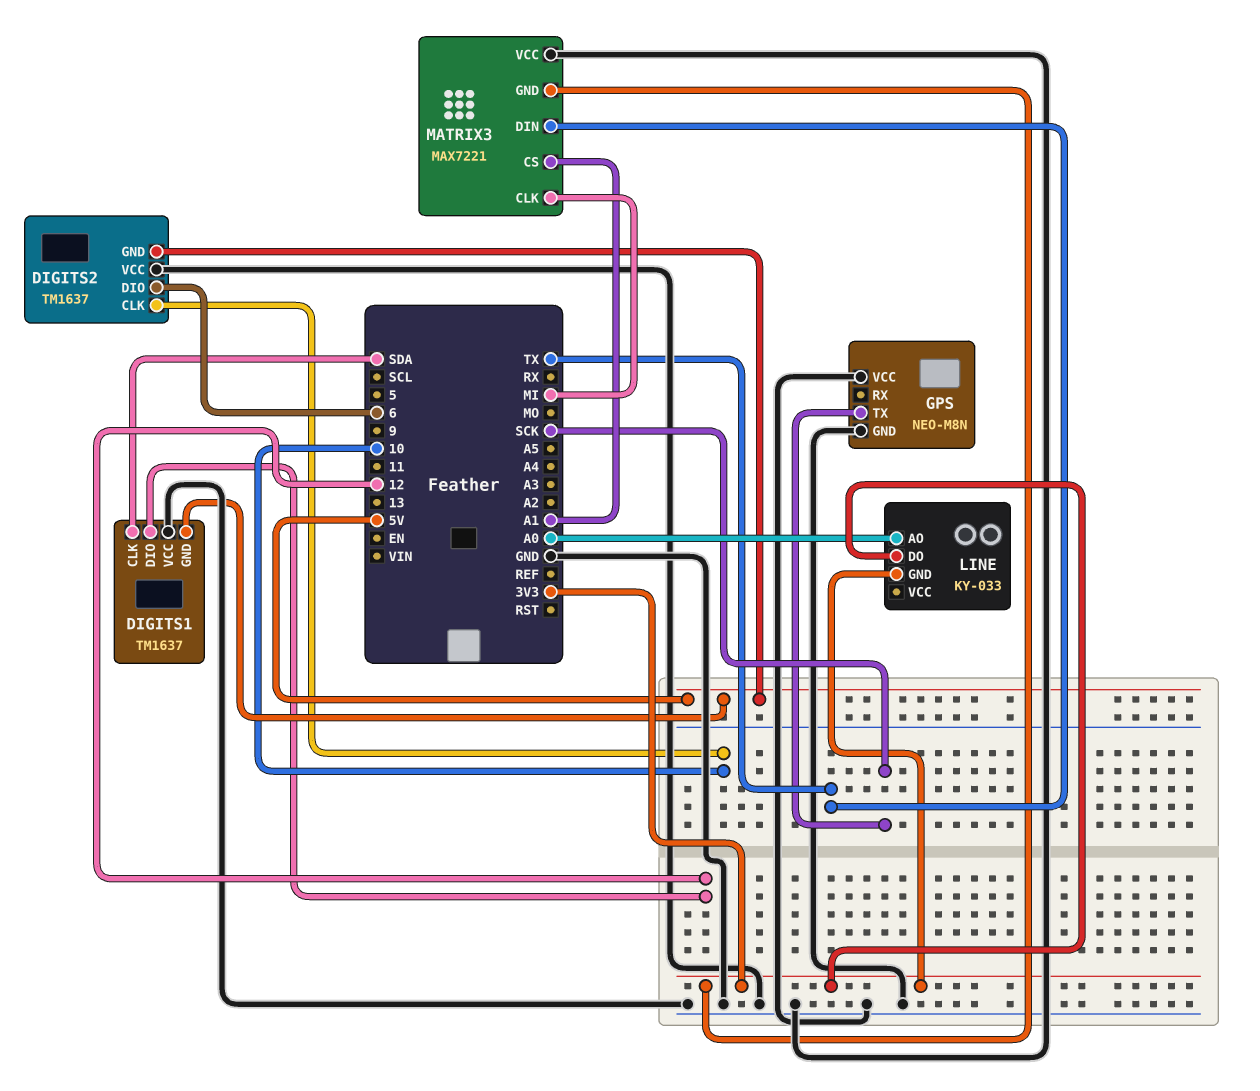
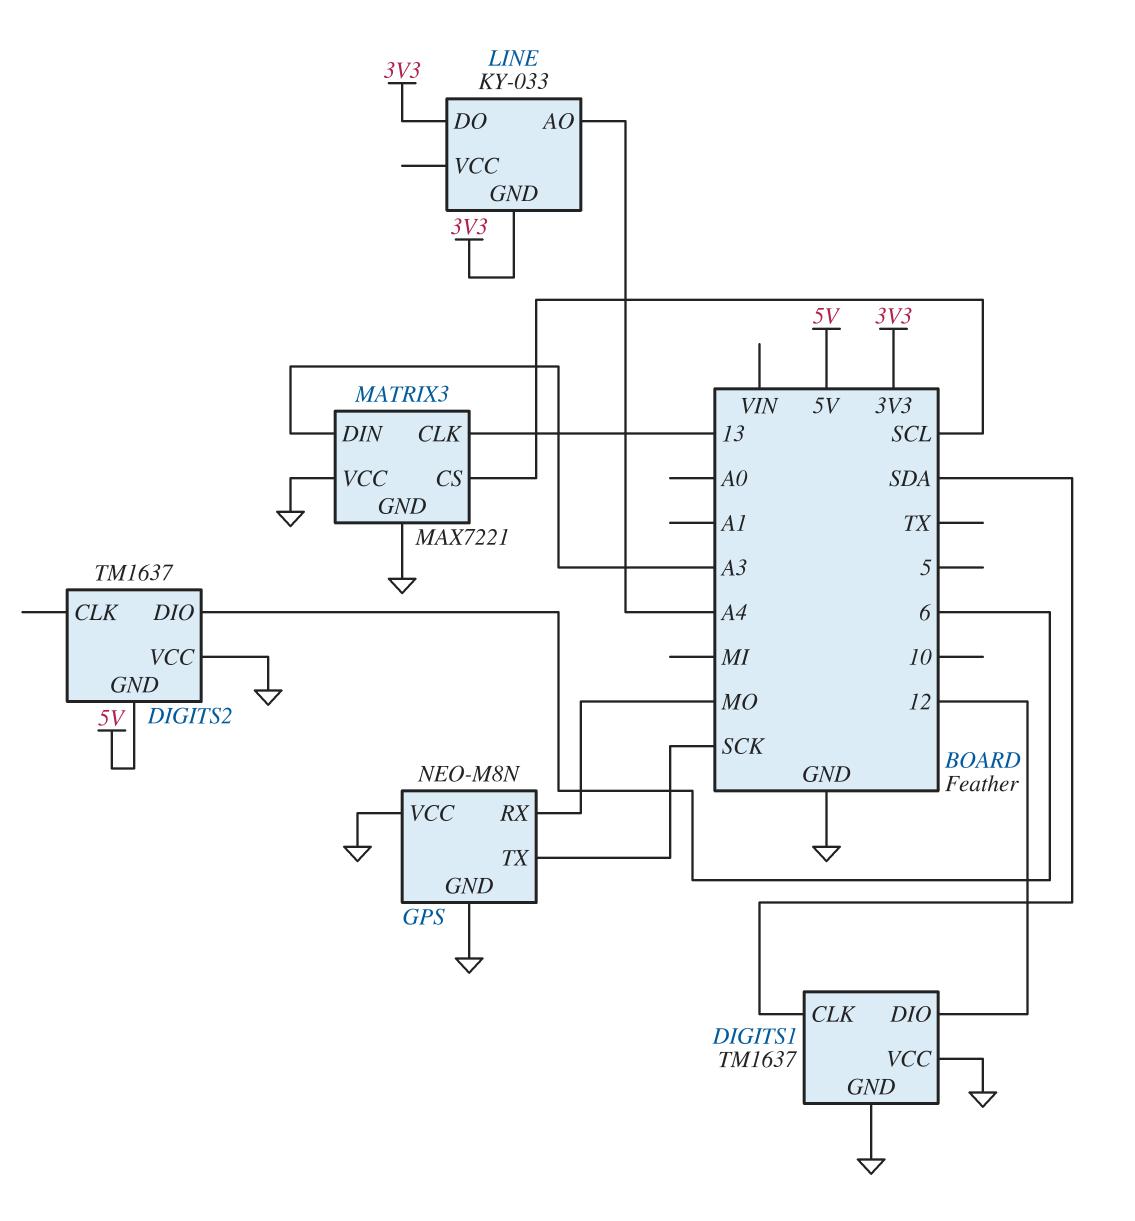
DIGITS1 pin GND: 5V -> GND
DIGITS2 pin CLK: 10 -> none
GPS pin RX: none -> MO
LINE pin AO: A0 -> A4
MATRIX3 pin CLK: MI -> 13
MATRIX3 pin CS: A1 -> SCL
MATRIX3 pin DIN: TX -> A3
MATRIX3 pin GND: 3V3 -> GND

